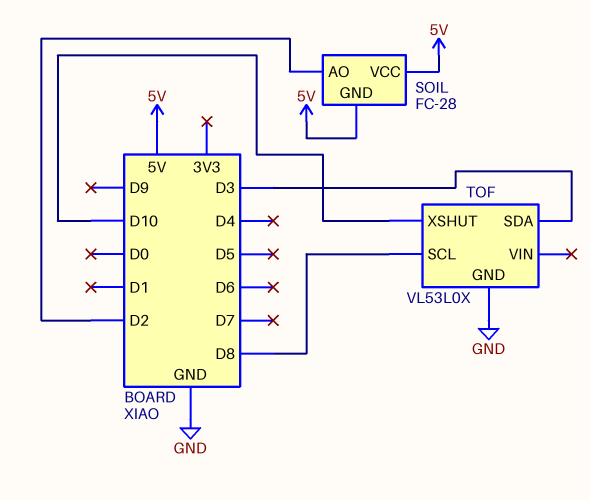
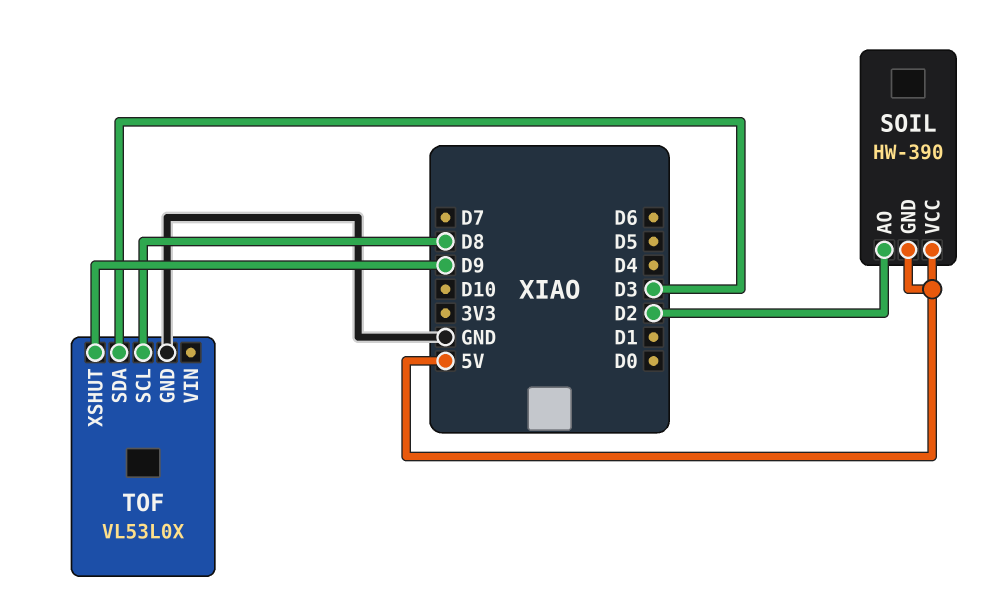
SOIL: FC-28 -> HW-390
TOF pin XSHUT: D10 -> D9

